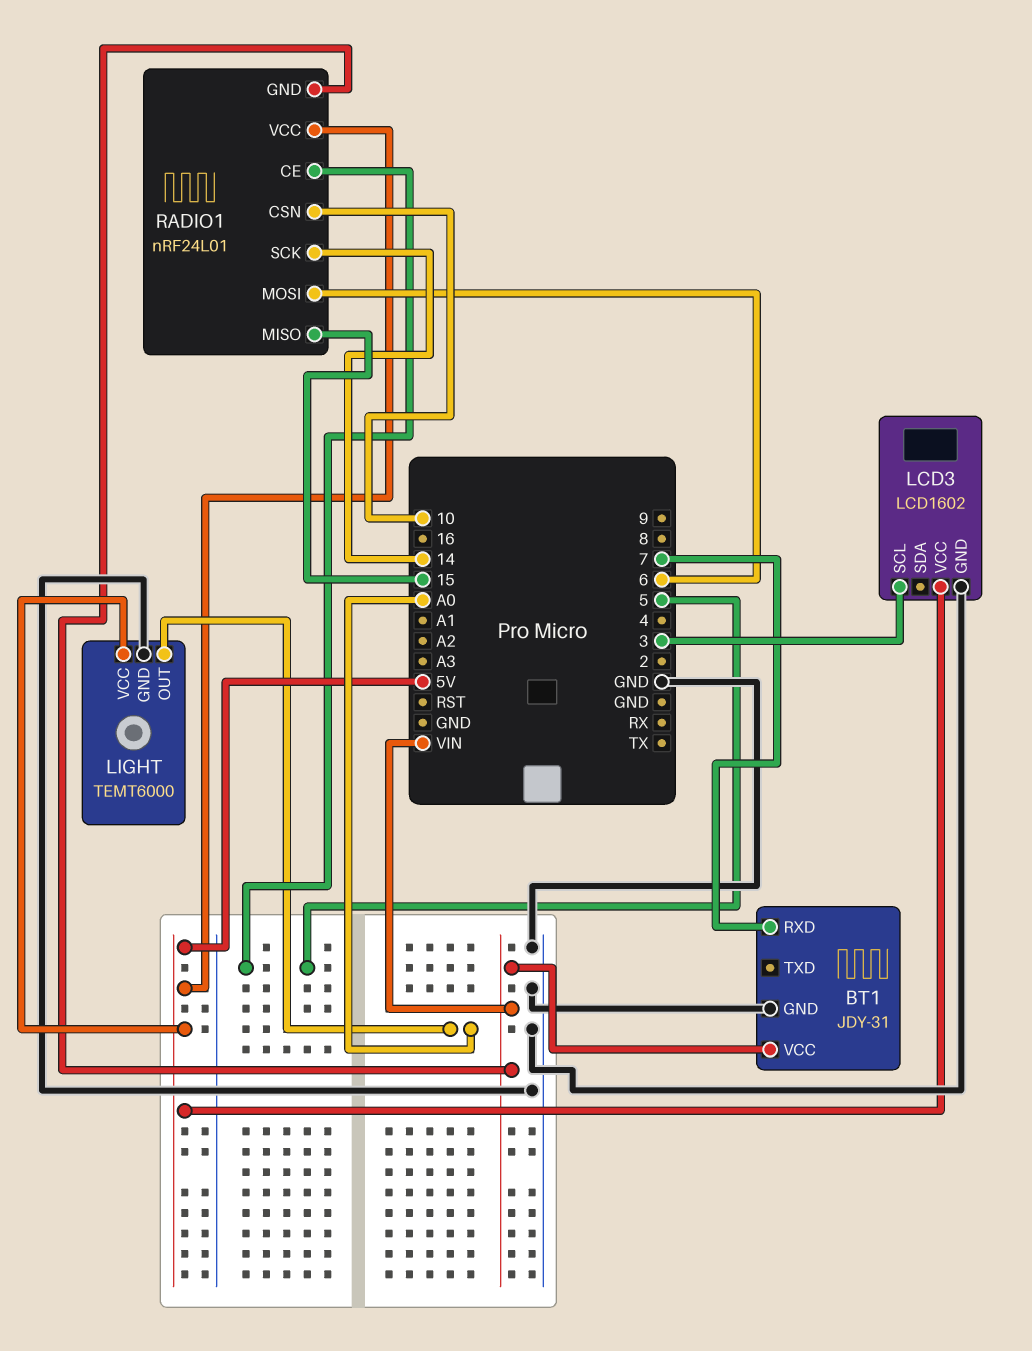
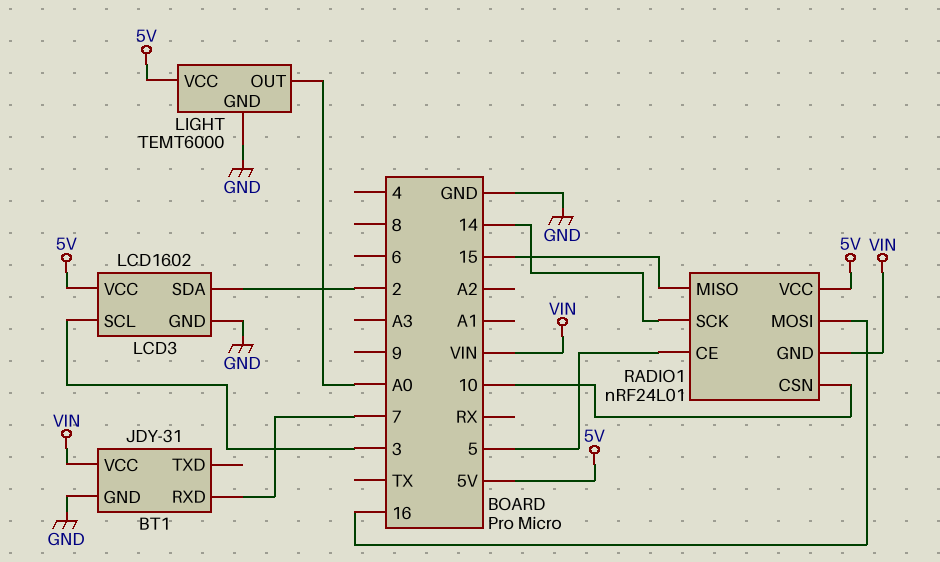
LCD3 pin SDA: none -> 2
RADIO1 pin MOSI: 6 -> 16

